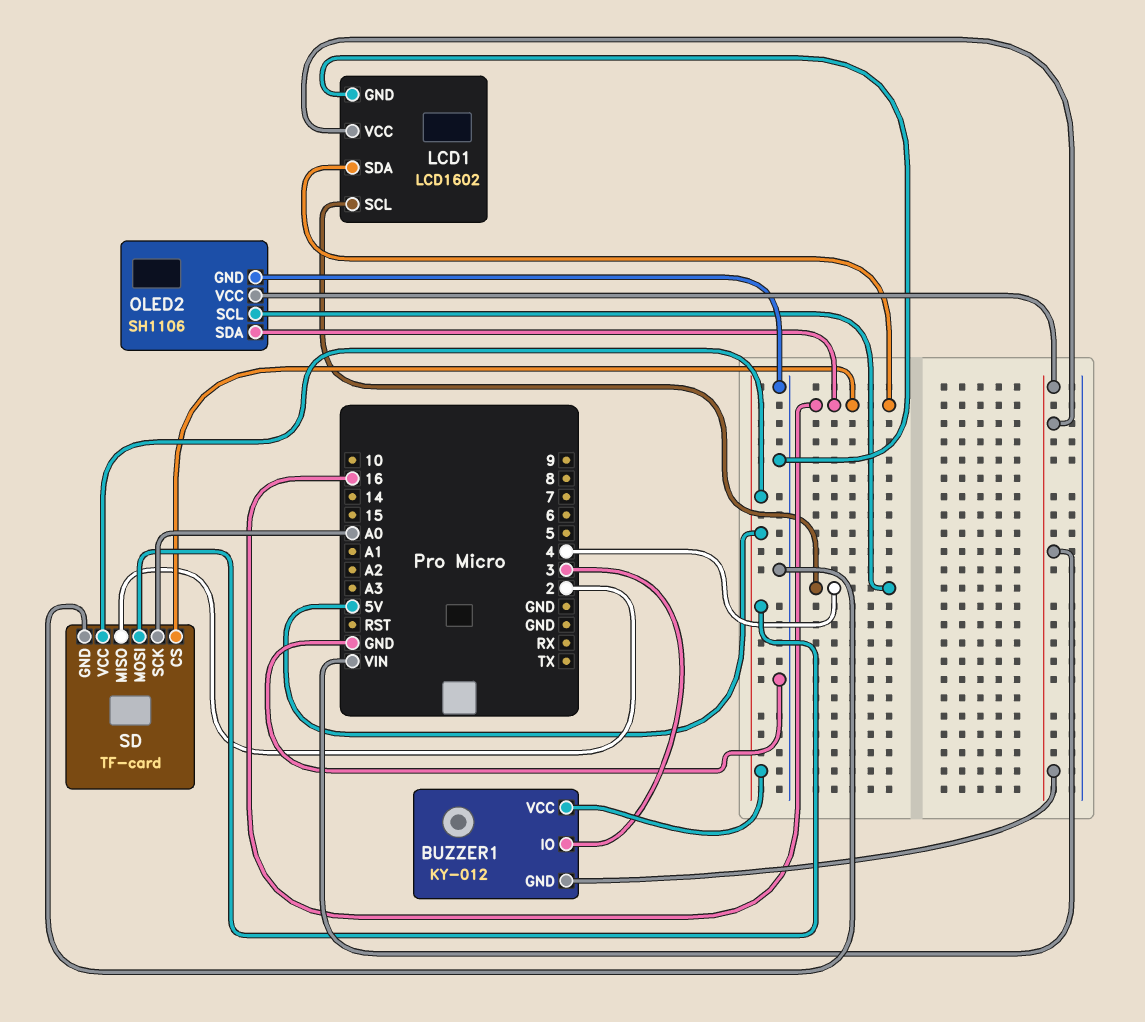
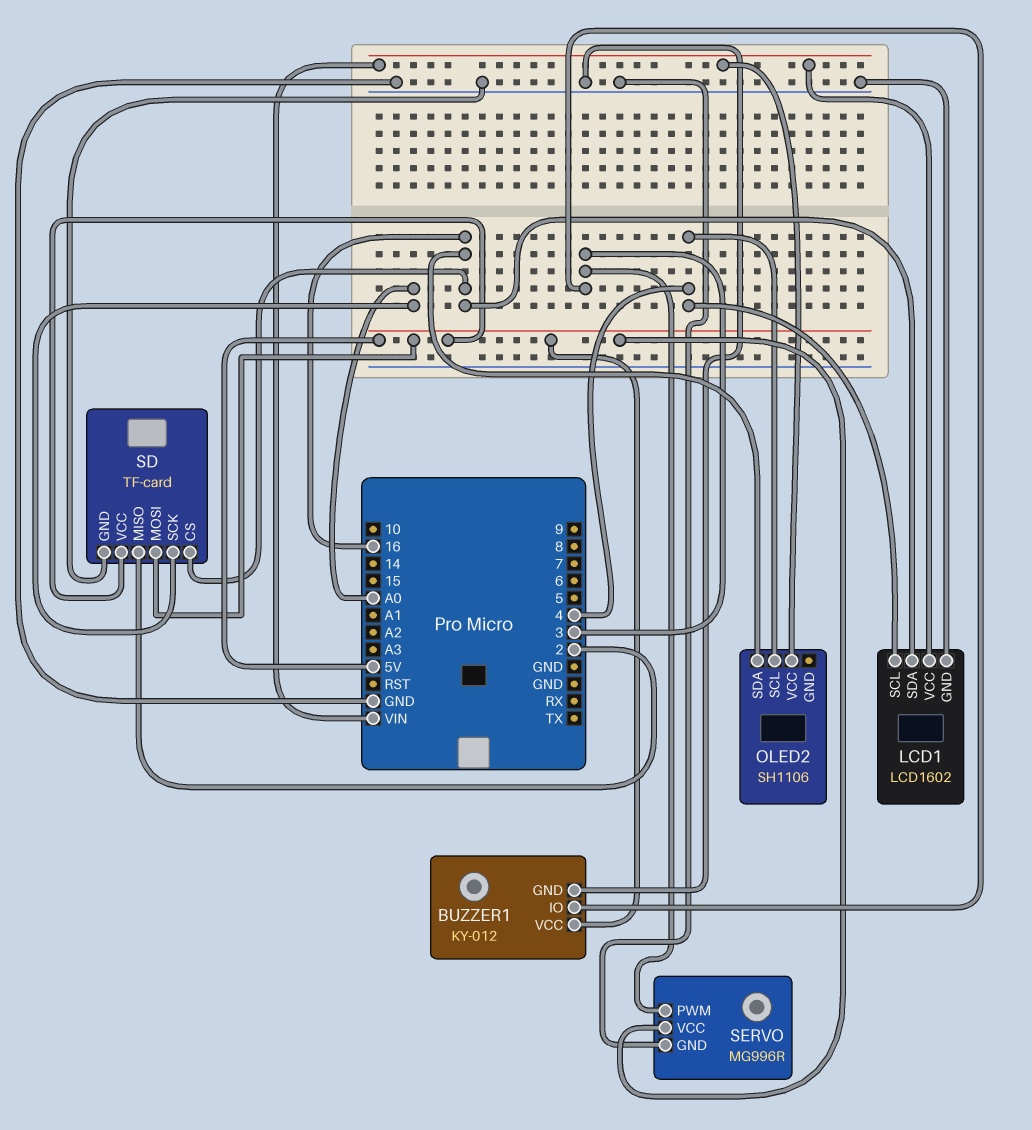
BUZZER1 pin GND: VIN -> GND
OLED2 pin GND: GND -> none
SERVO: none -> MG996R
SERVO pin GND: none -> GND
SERVO pin PWM: none -> 3
SERVO pin VCC: none -> 5V

